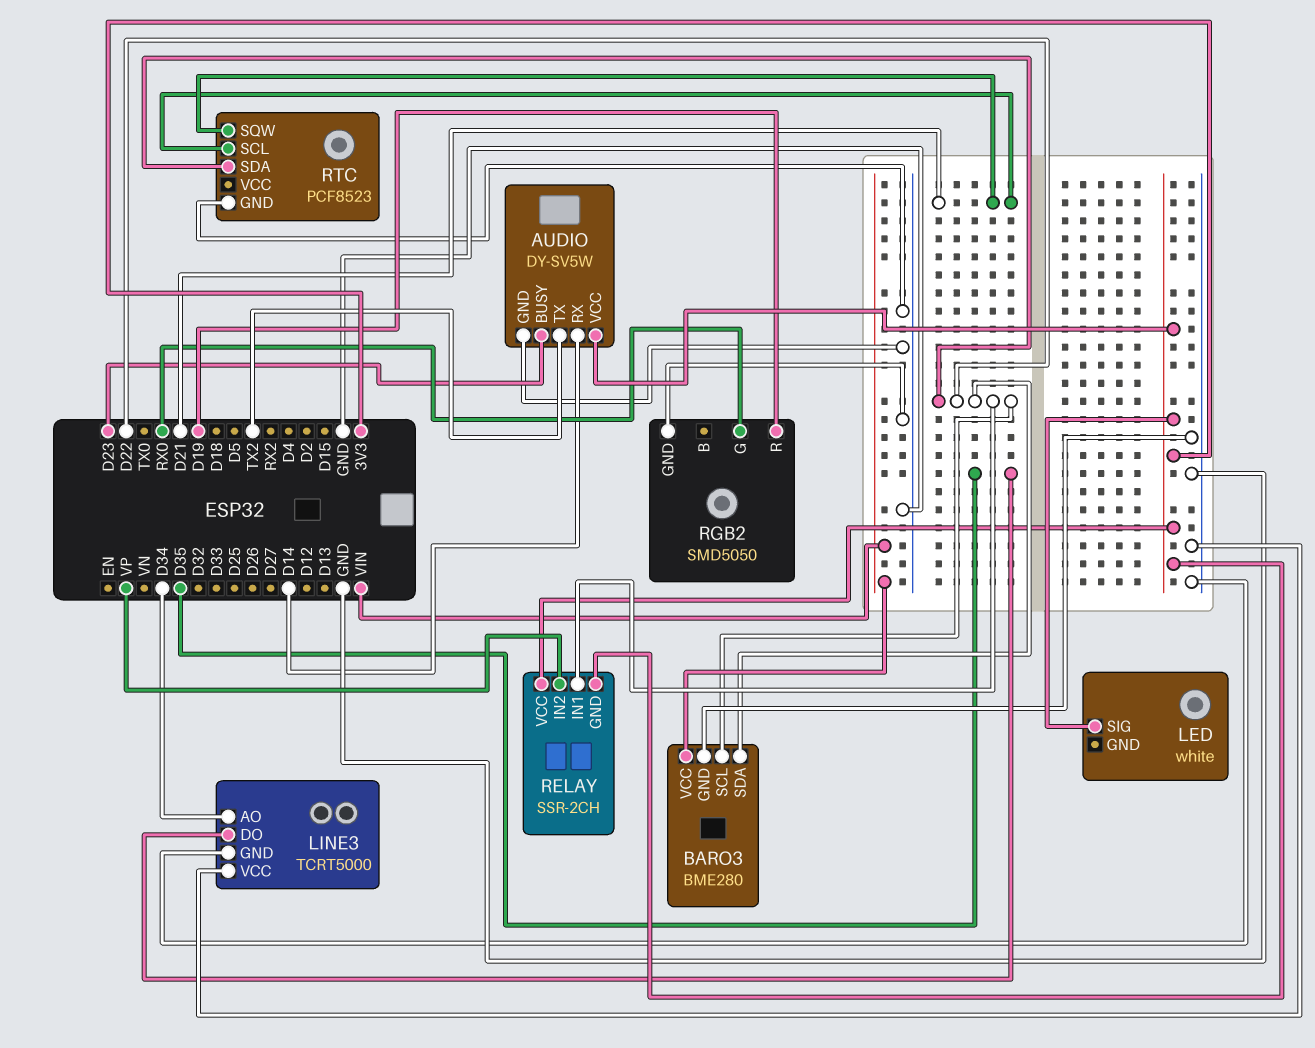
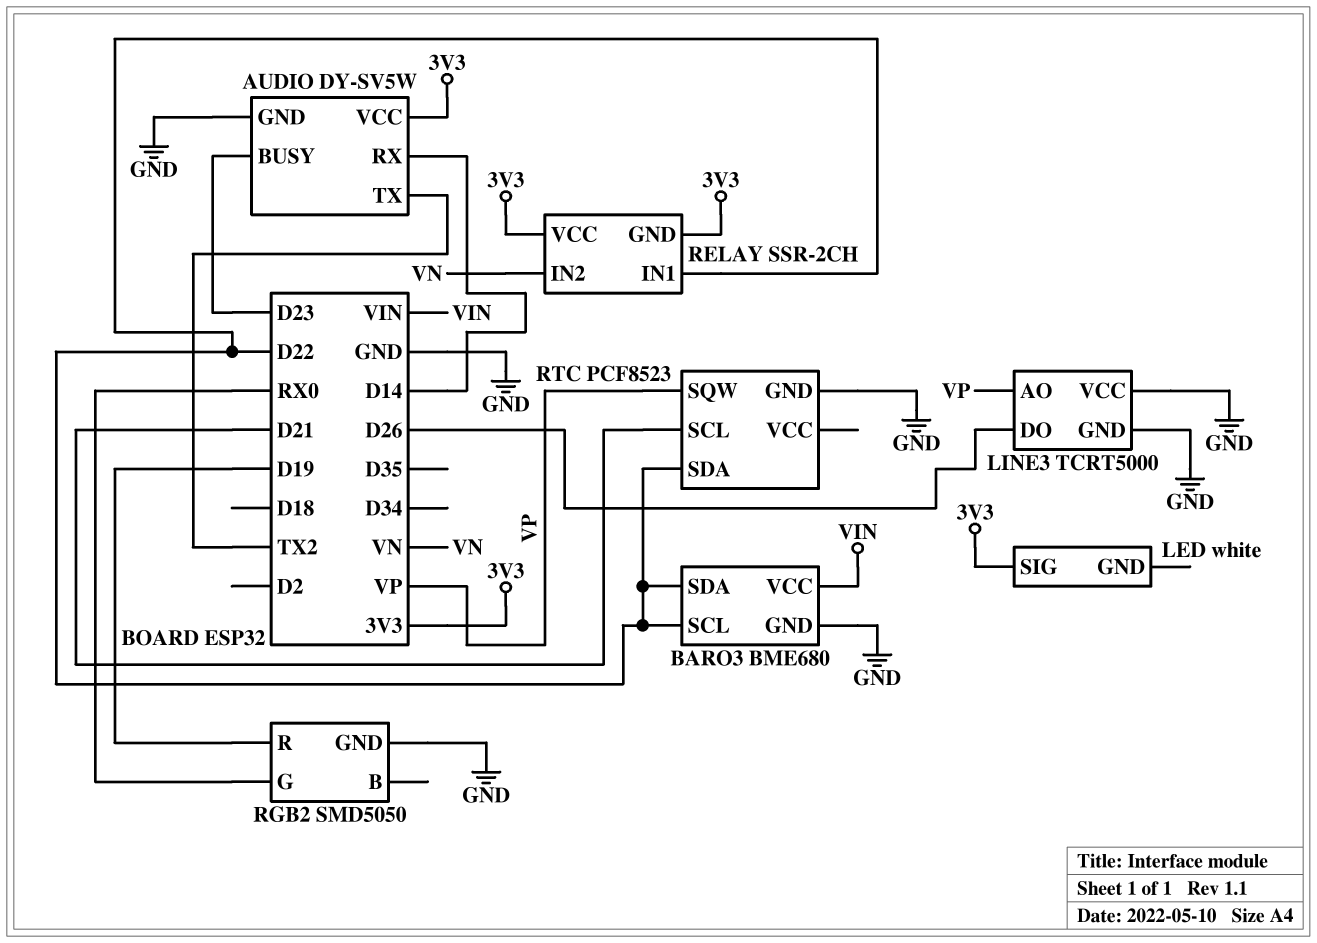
BARO3: BME280 -> BME680
LINE3 pin AO: D34 -> VP
LINE3 pin DO: D35 -> D26
RELAY pin IN2: VP -> VN
RTC pin SQW: D21 -> VP

